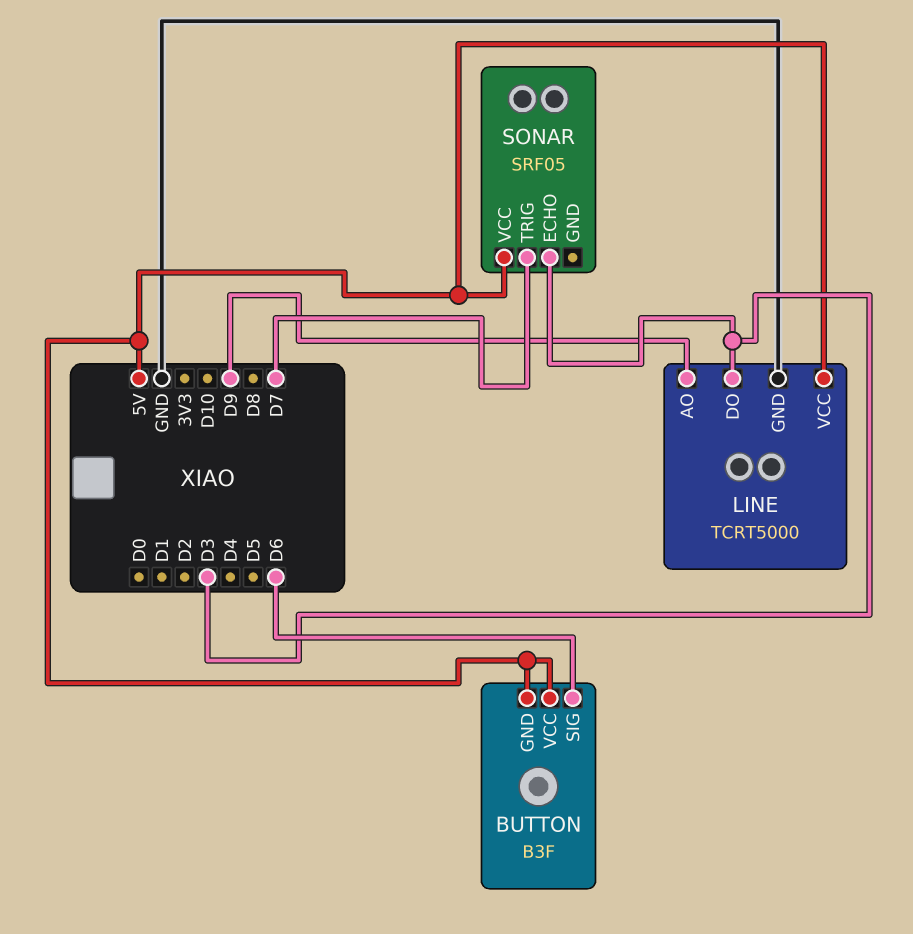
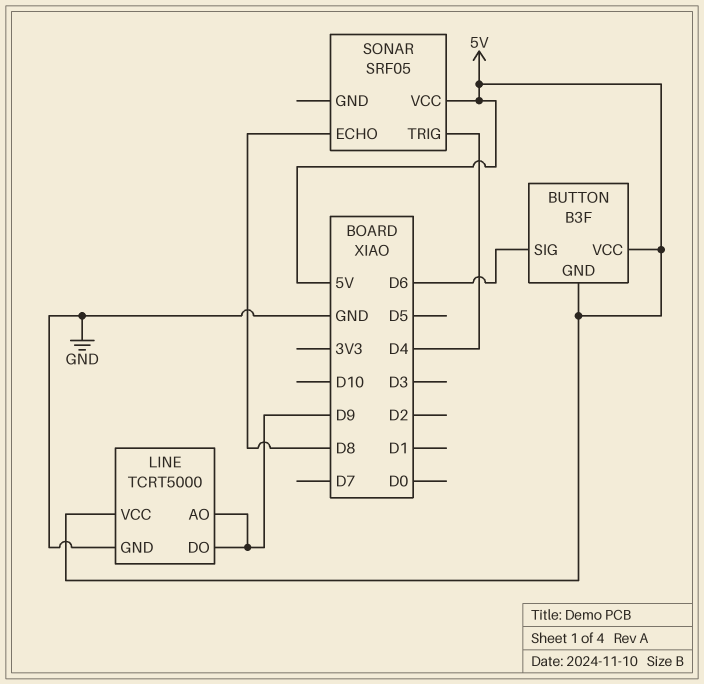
LINE pin DO: D3 -> D9
SONAR pin ECHO: D3 -> D8
SONAR pin TRIG: D7 -> D4

